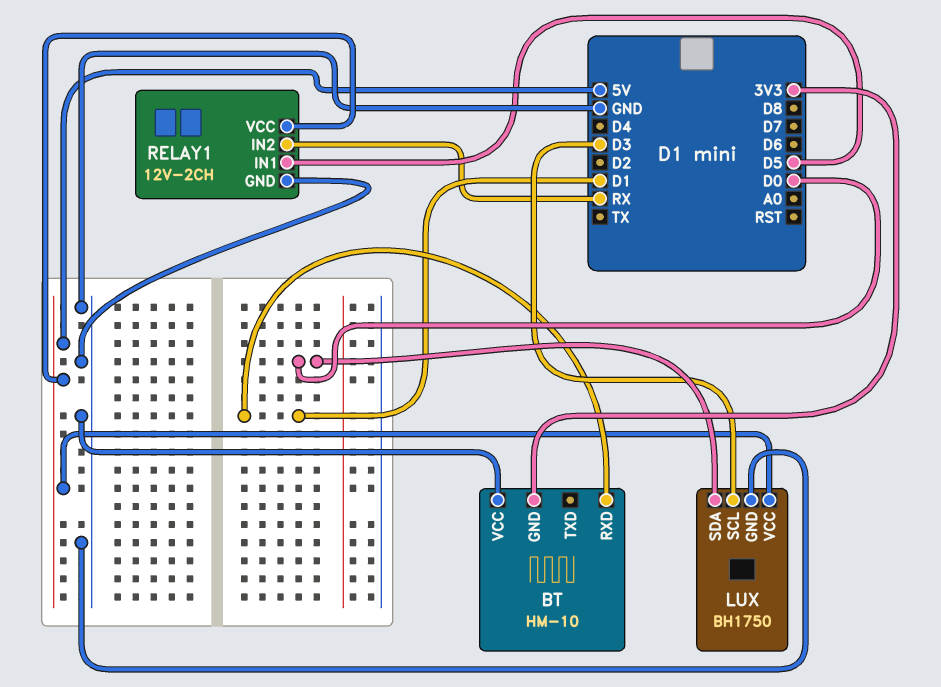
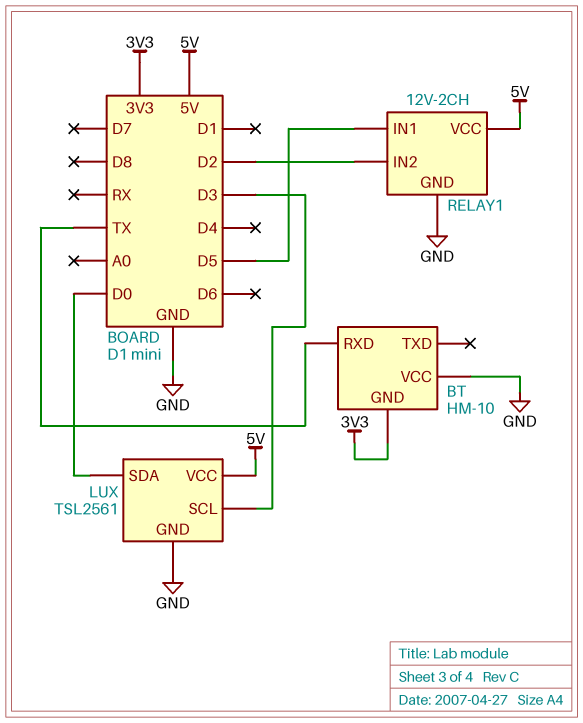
BT pin RXD: D1 -> TX
LUX: BH1750 -> TSL2561
RELAY1 pin IN2: RX -> D2

